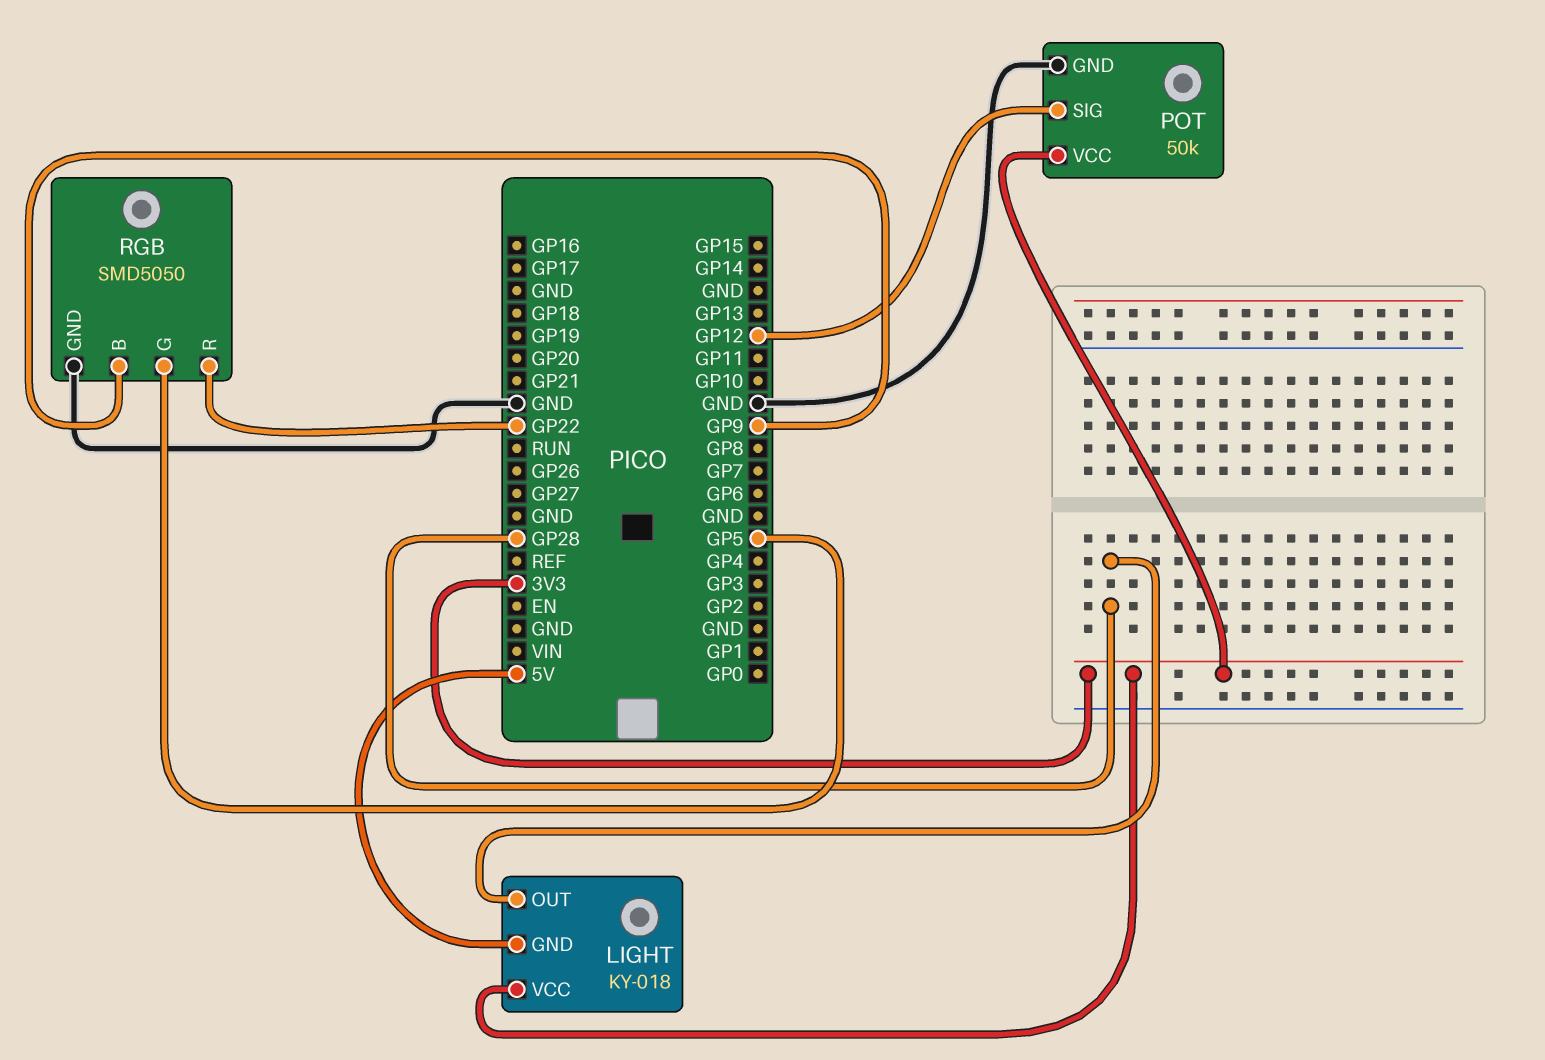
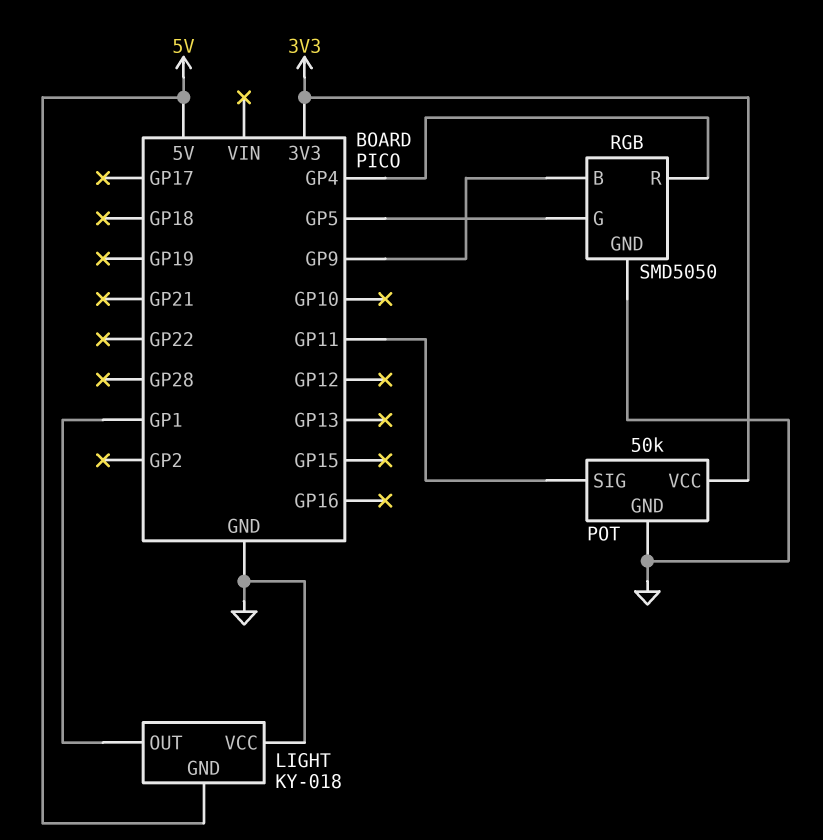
LIGHT pin OUT: GP28 -> GP1
LIGHT pin VCC: 3V3 -> GND
POT pin SIG: GP12 -> GP11
RGB pin R: GP22 -> GP4

